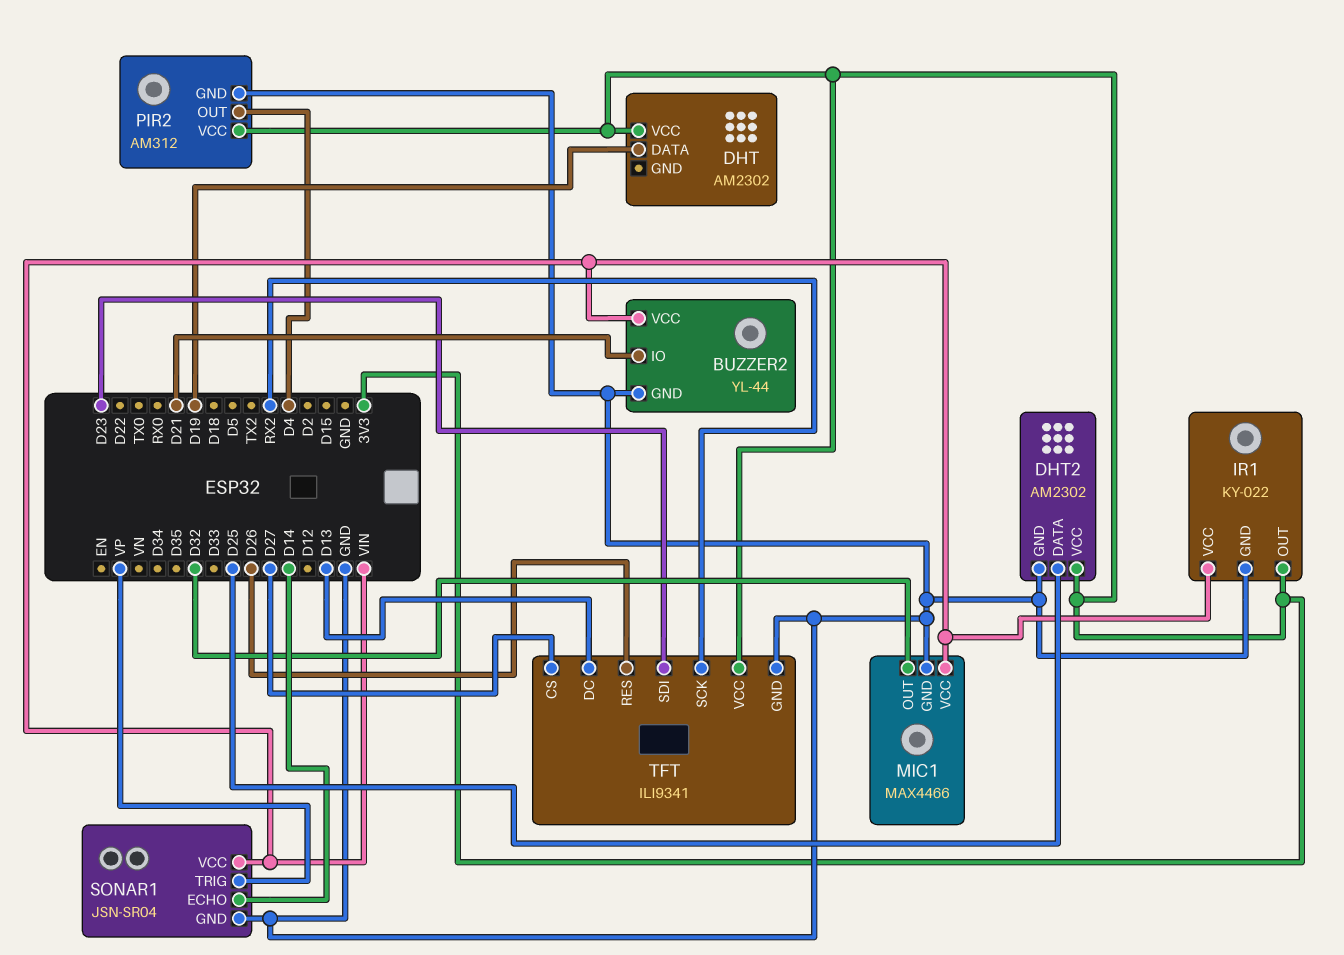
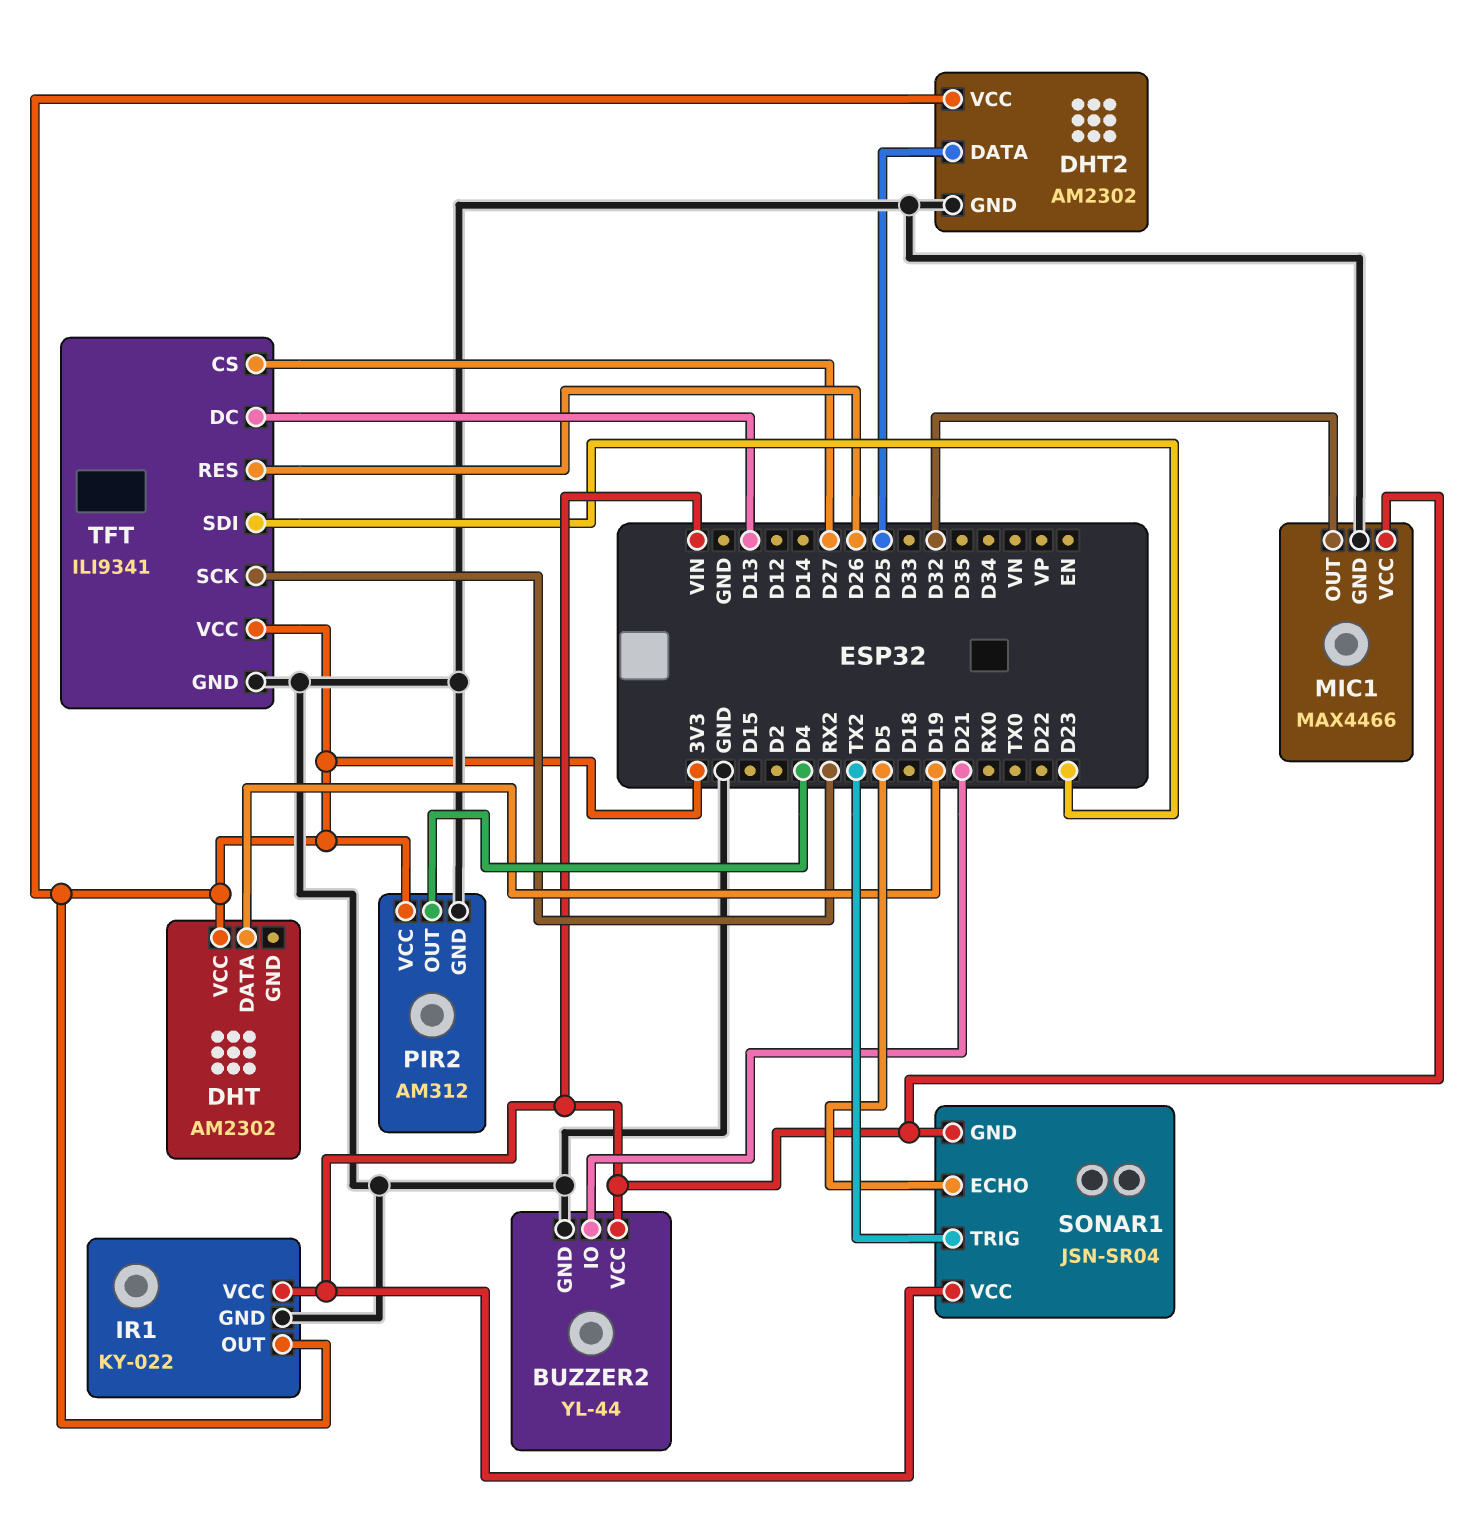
SONAR1 pin ECHO: D14 -> D5
SONAR1 pin GND: GND -> VIN
SONAR1 pin TRIG: VP -> TX2

